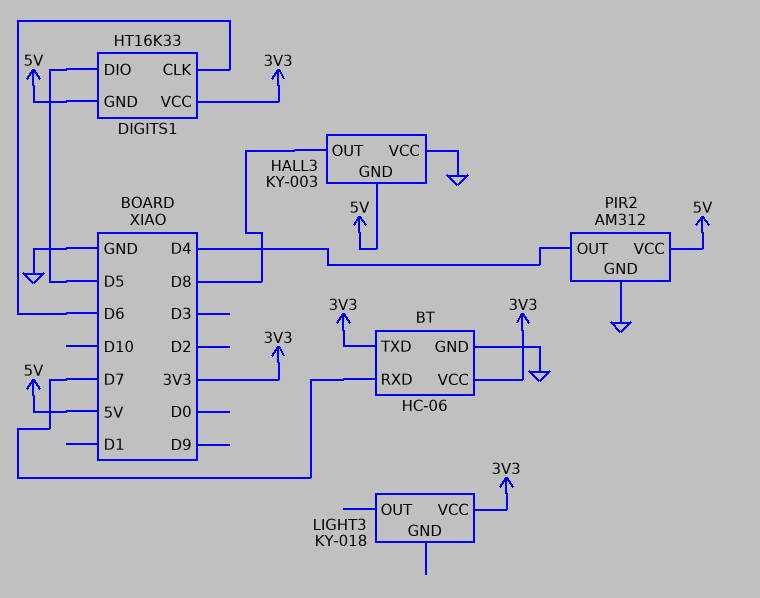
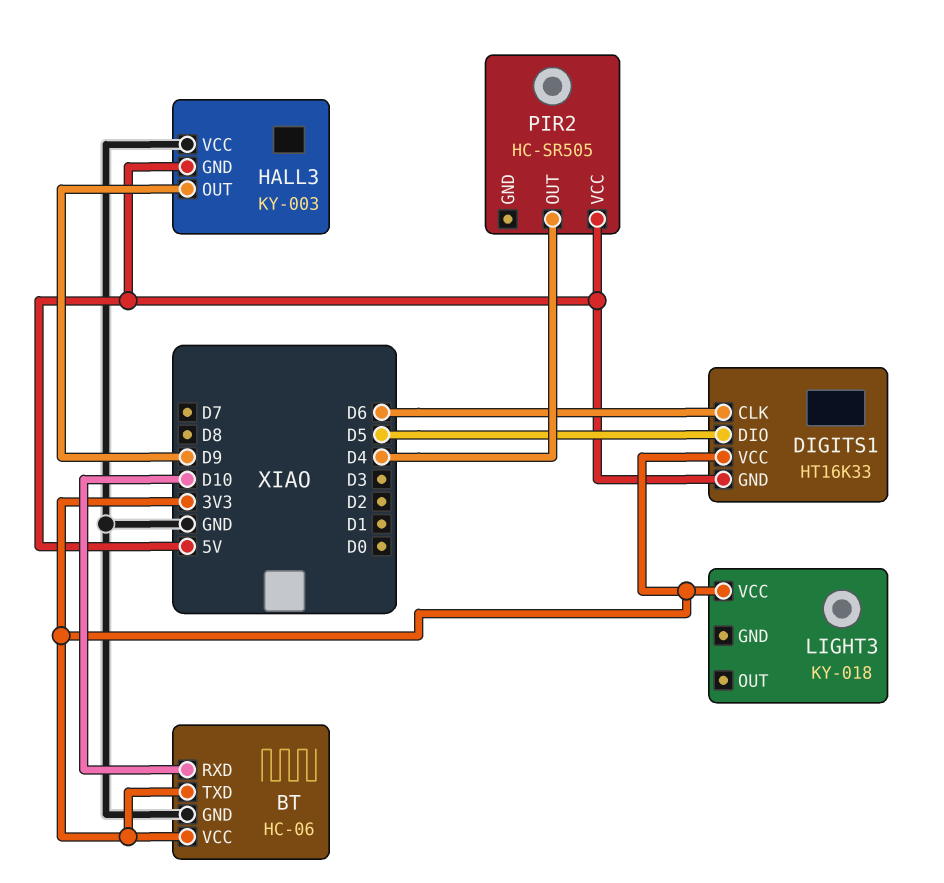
BT pin RXD: D7 -> D10
HALL3 pin OUT: D8 -> D9
PIR2: AM312 -> HC-SR505
PIR2 pin GND: GND -> none

